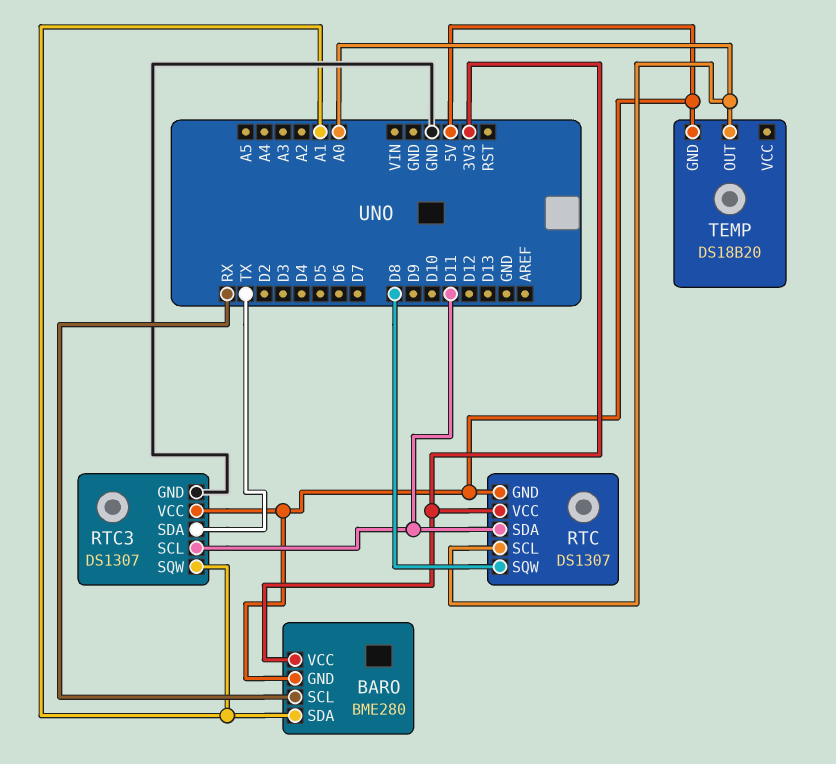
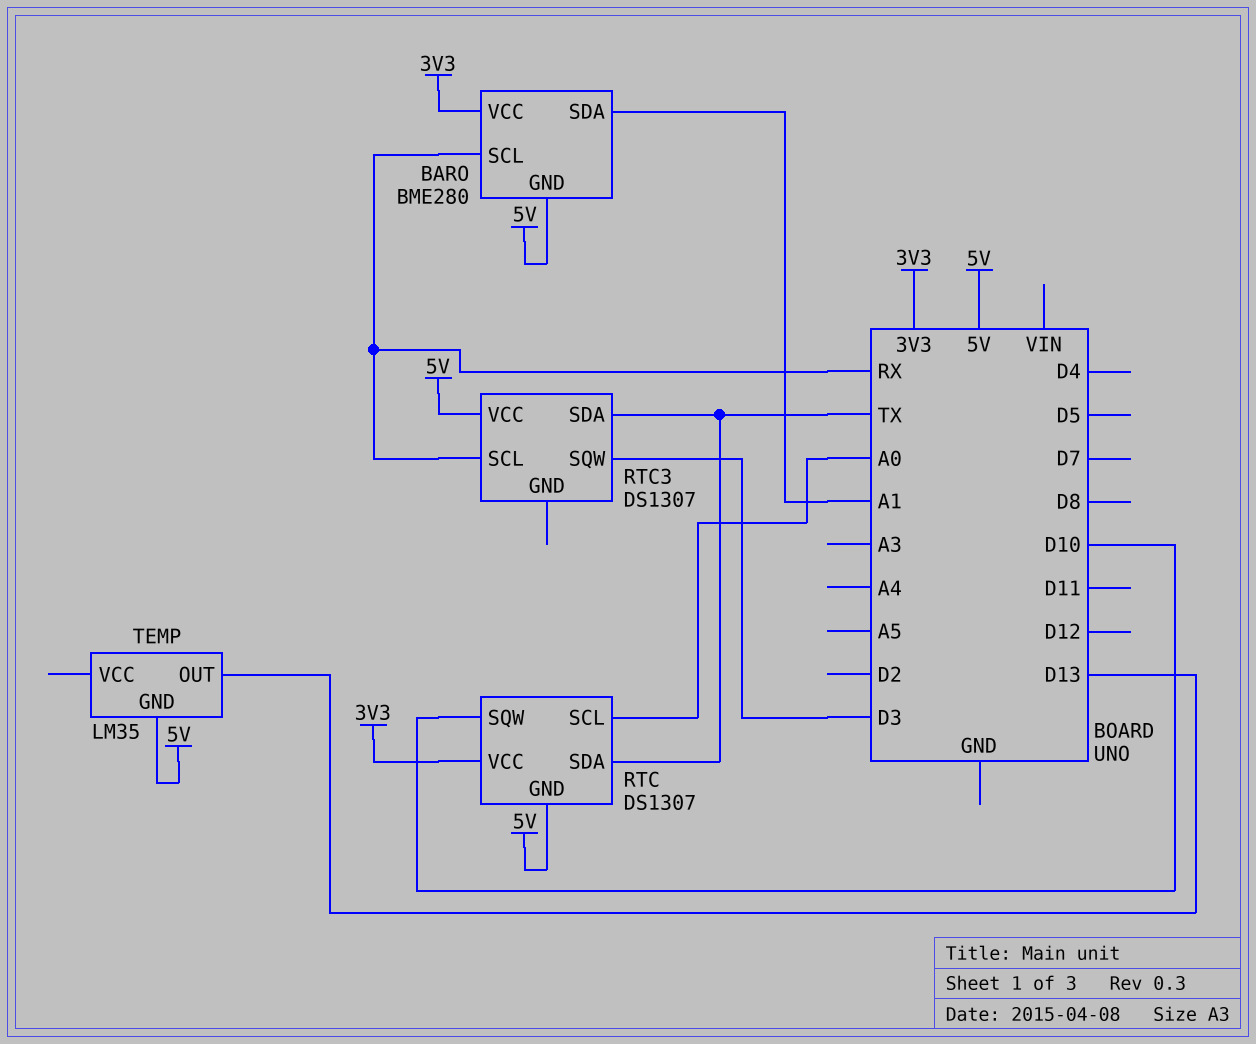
RTC pin SDA: D11 -> TX
RTC pin SQW: D8 -> D10
RTC3 pin GND: GND -> none
RTC3 pin SCL: D11 -> RX
RTC3 pin SQW: A1 -> D3
TEMP: DS18B20 -> LM35
TEMP pin OUT: A0 -> D13

